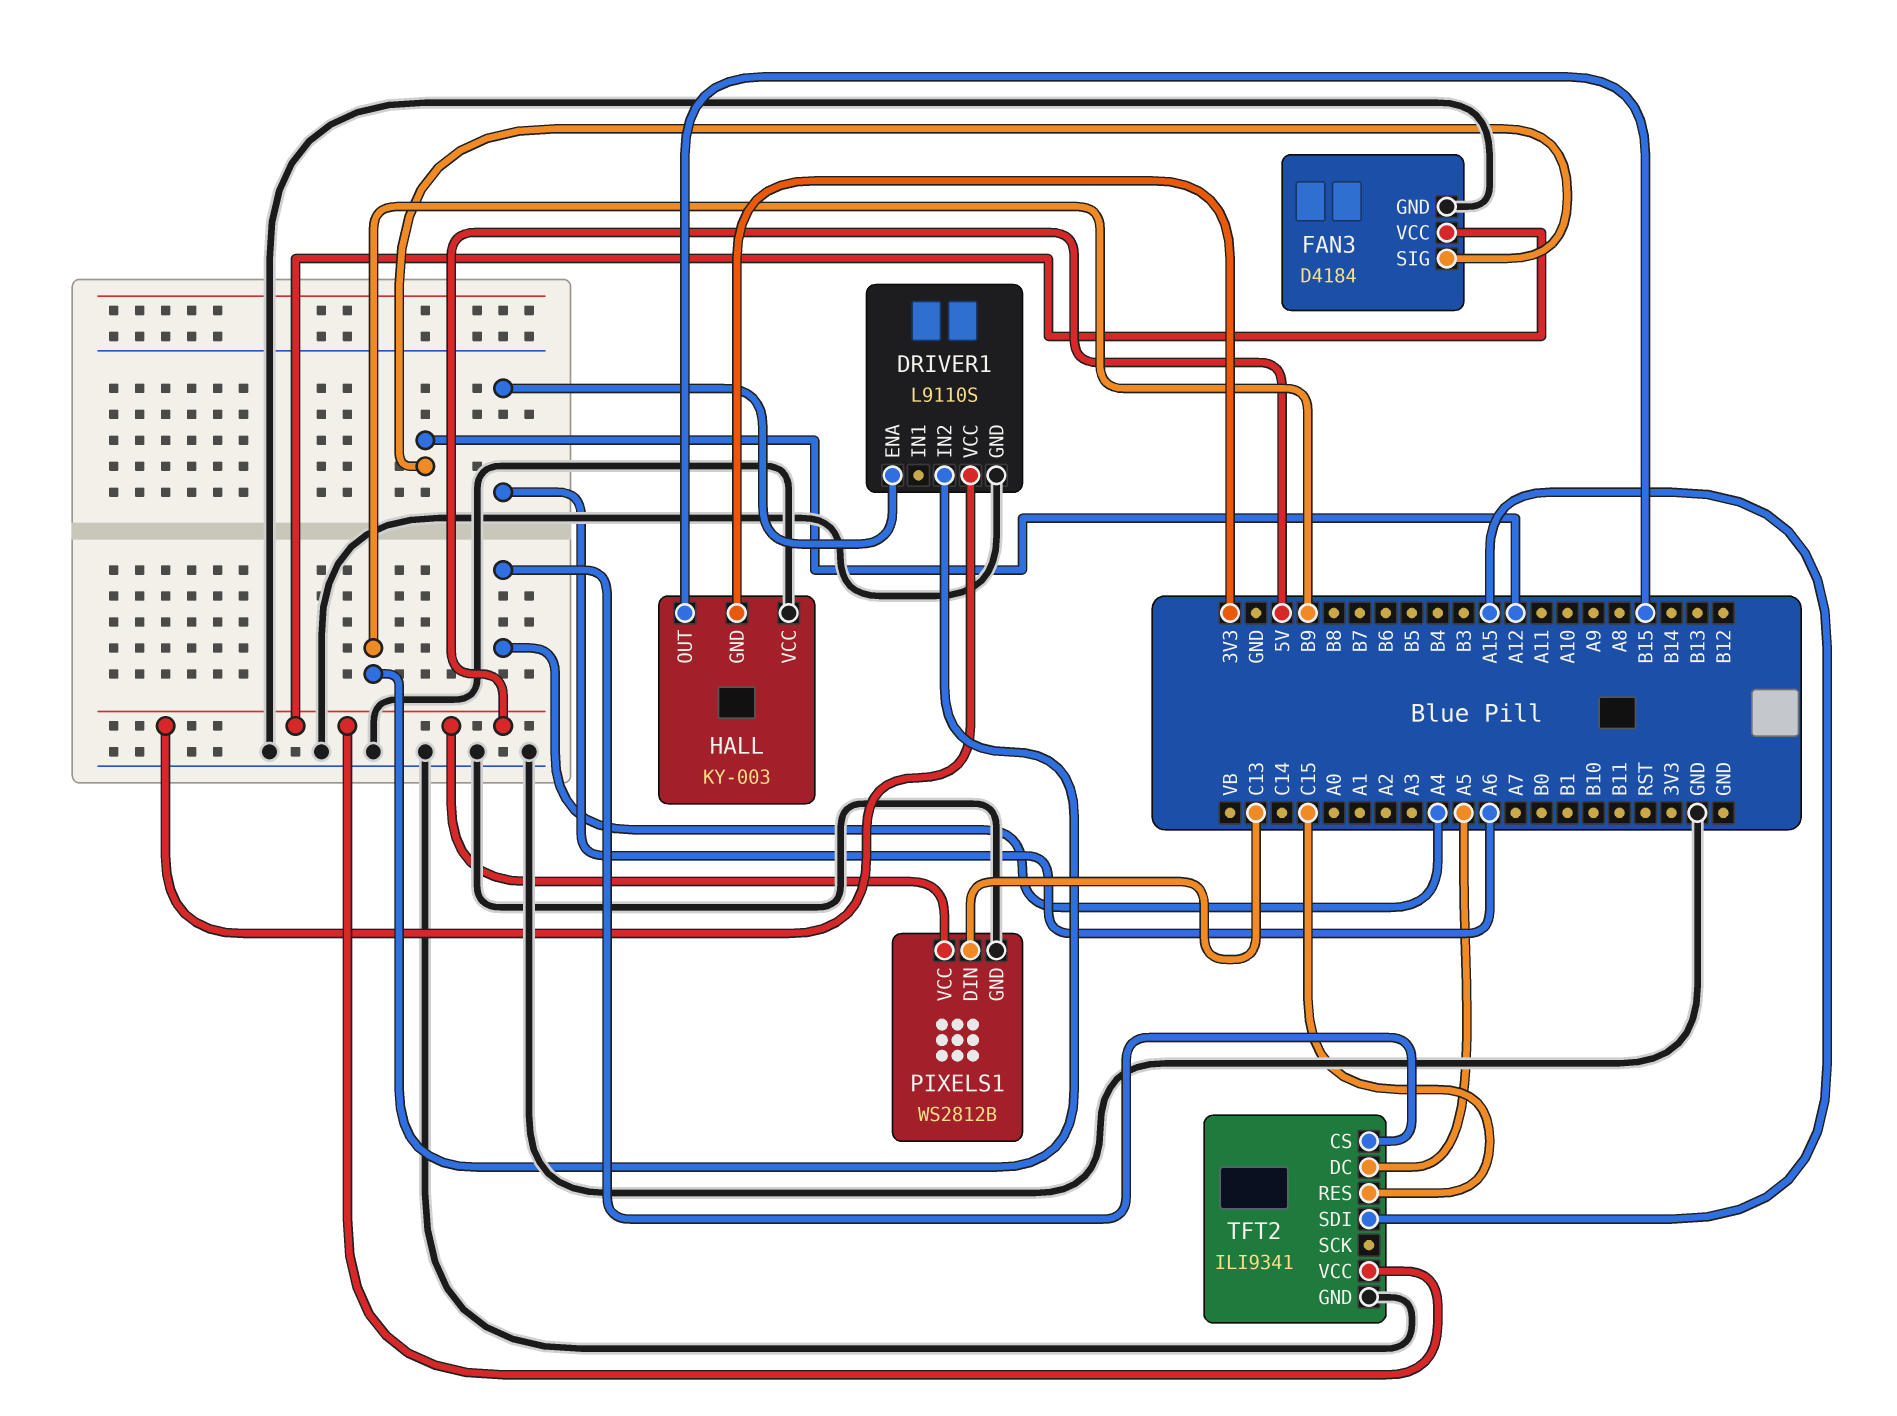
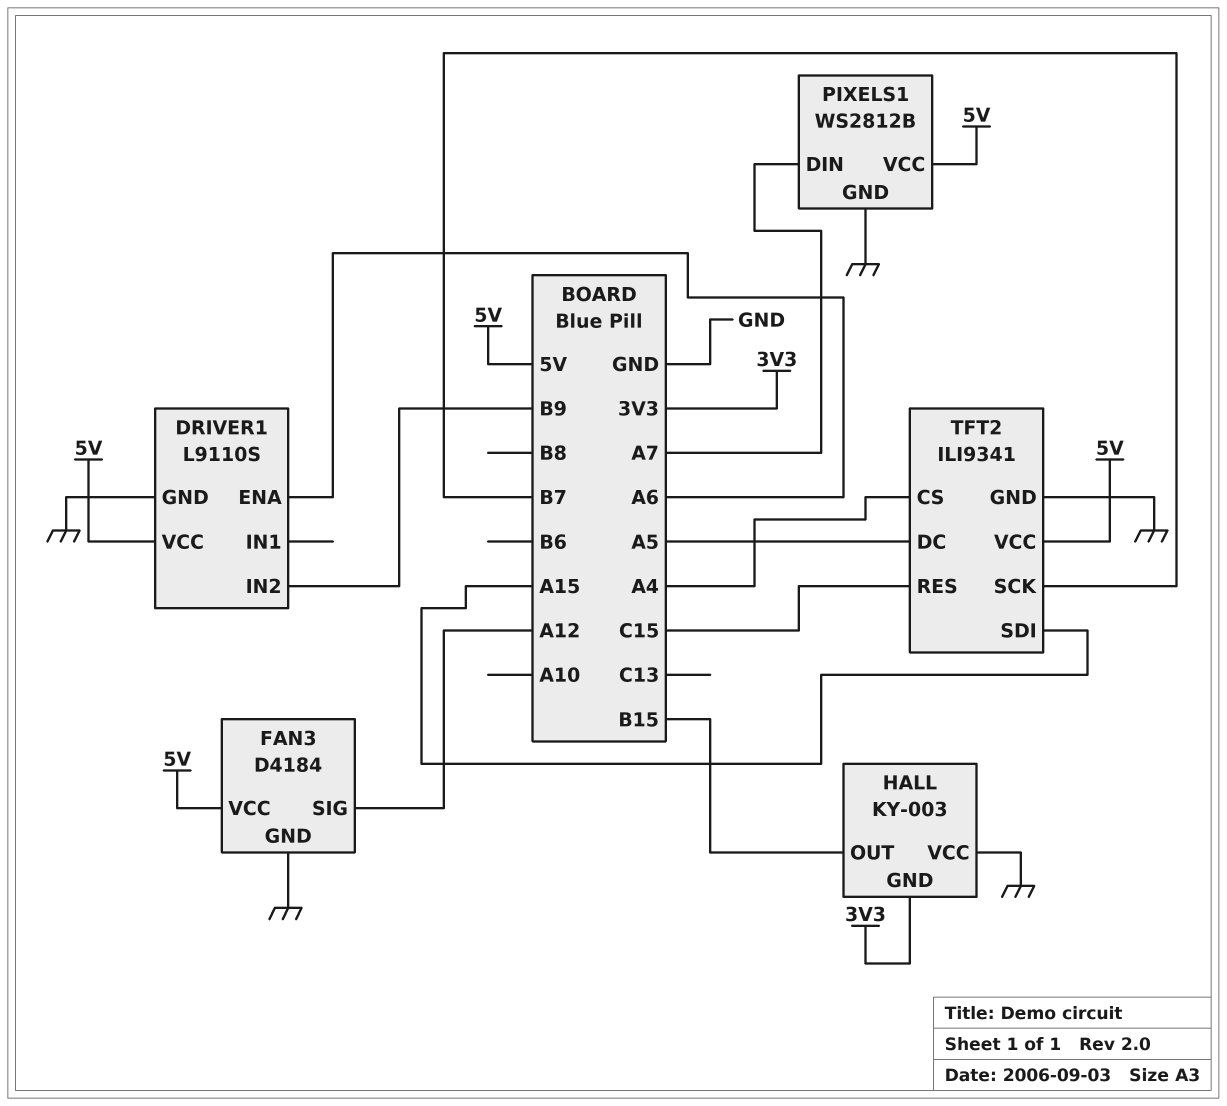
PIXELS1 pin DIN: C13 -> A7
TFT2 pin SCK: none -> B7

